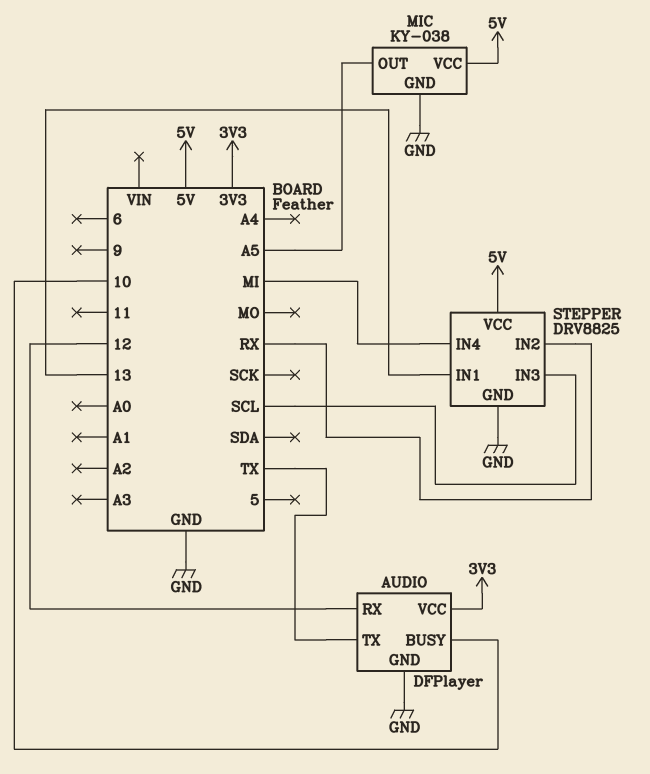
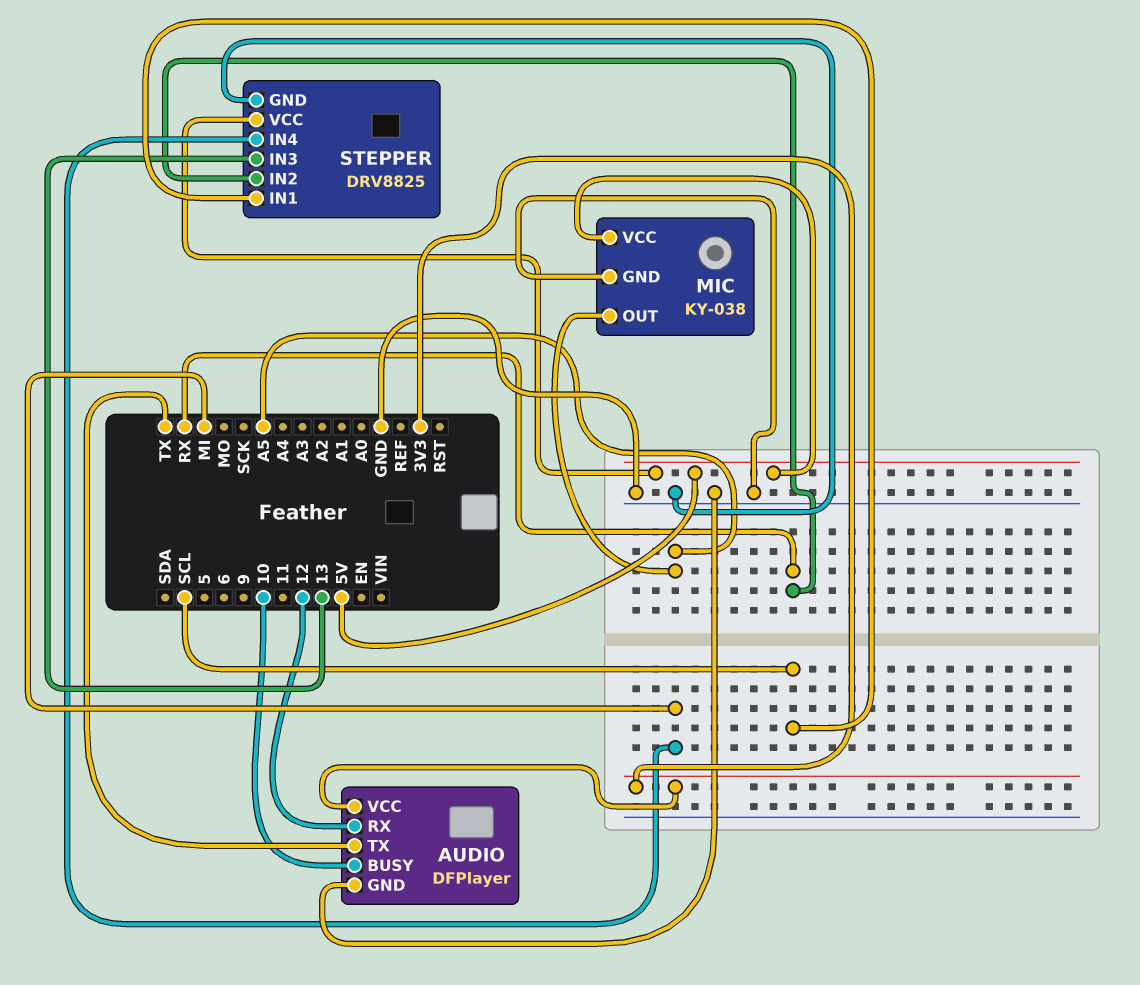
STEPPER pin IN1: 13 -> SCL
STEPPER pin IN3: SCL -> 13

